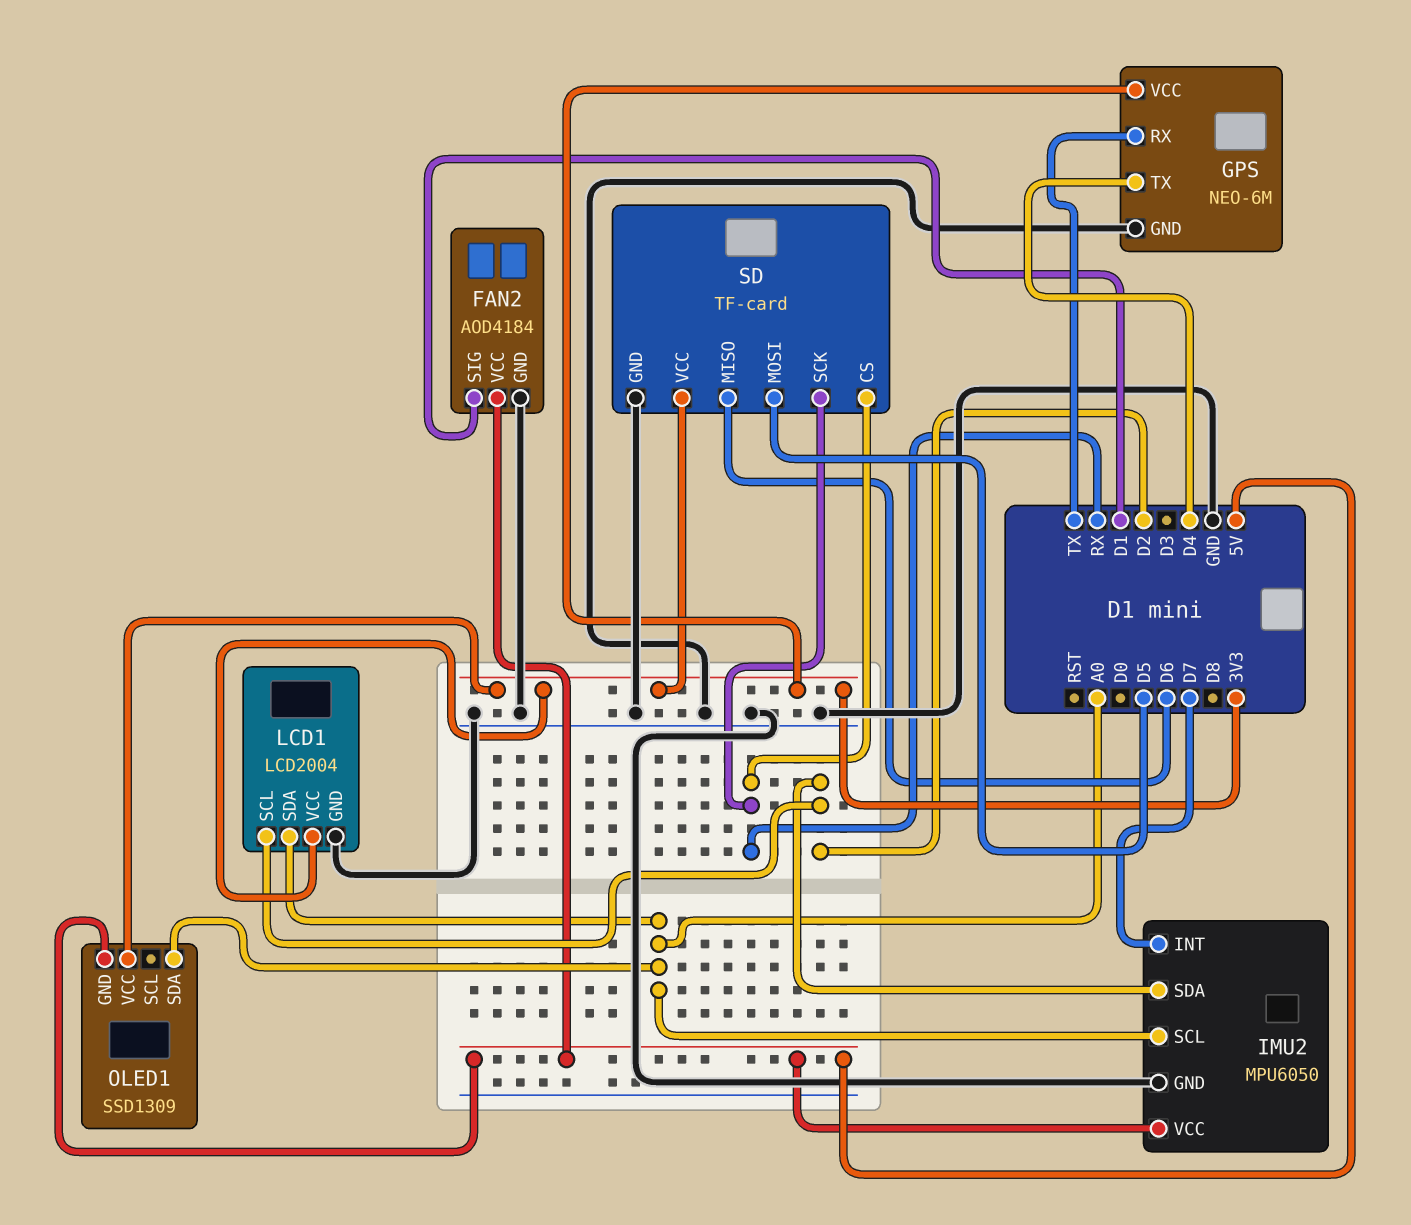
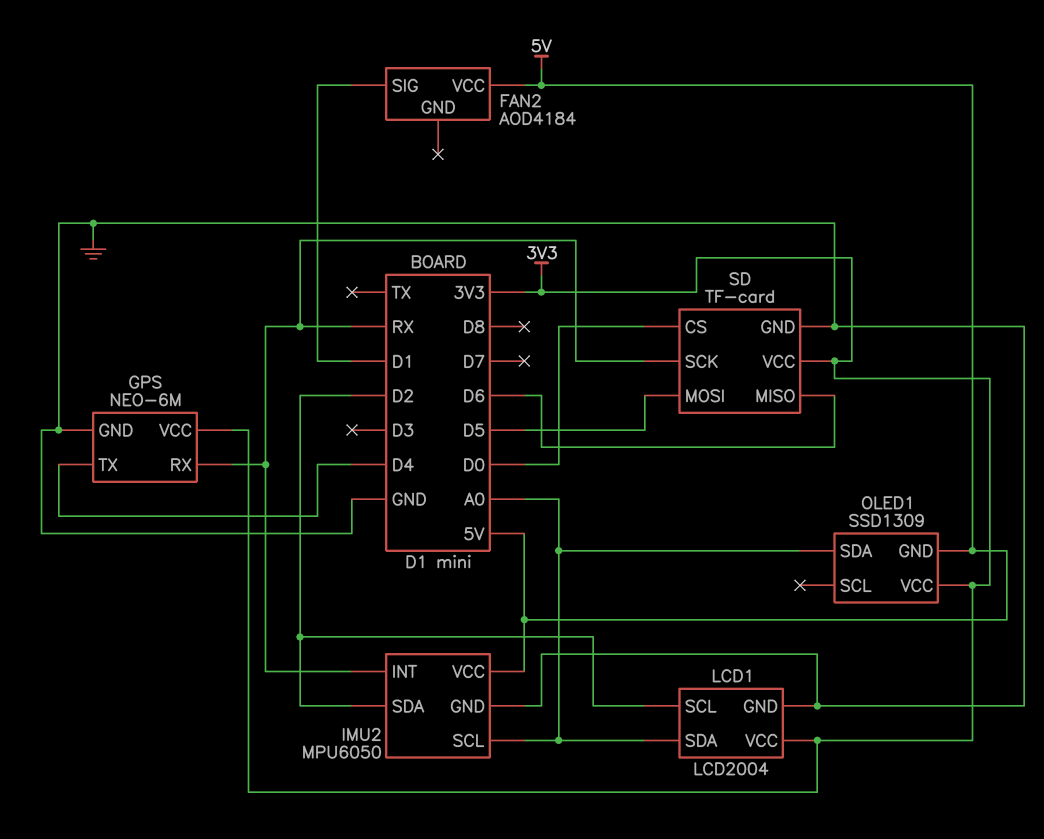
FAN2 pin GND: GND -> none
GPS pin RX: TX -> RX
IMU2 pin INT: D7 -> RX
SD pin CS: RX -> D0

